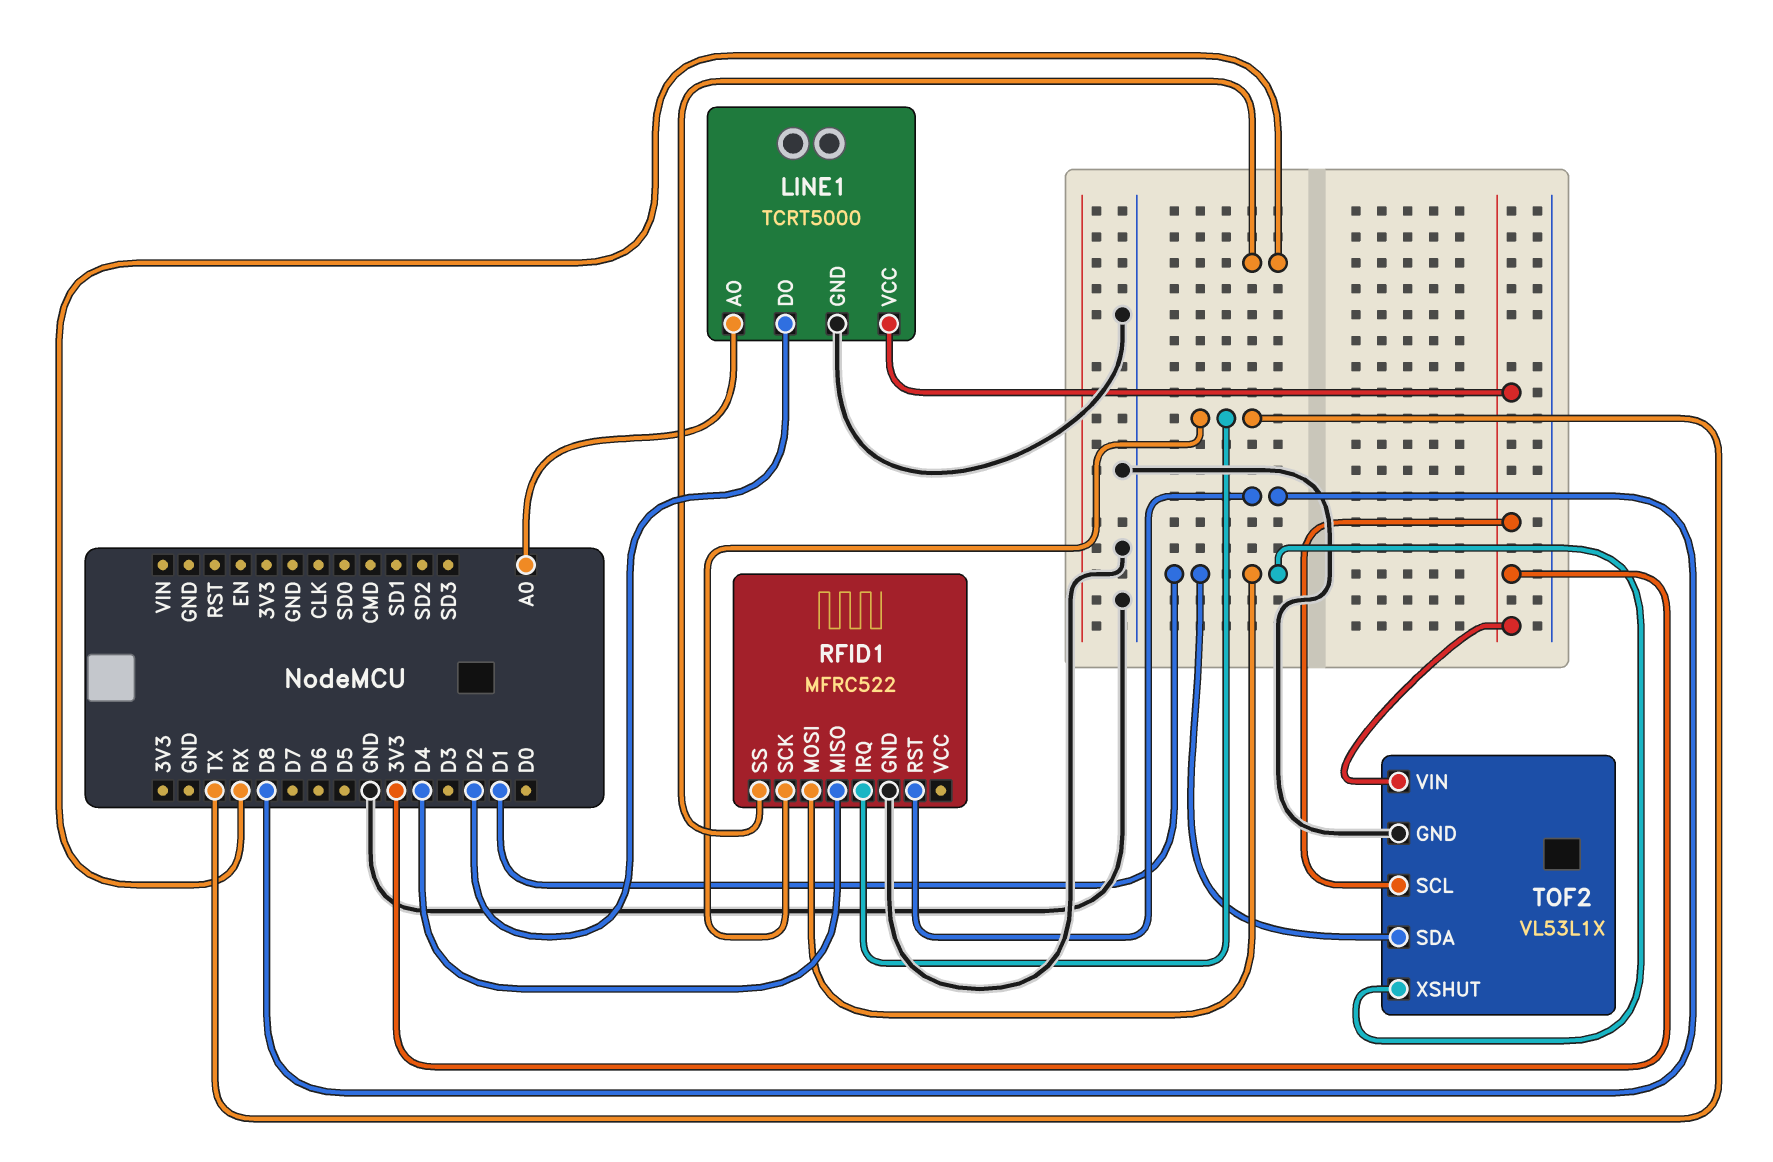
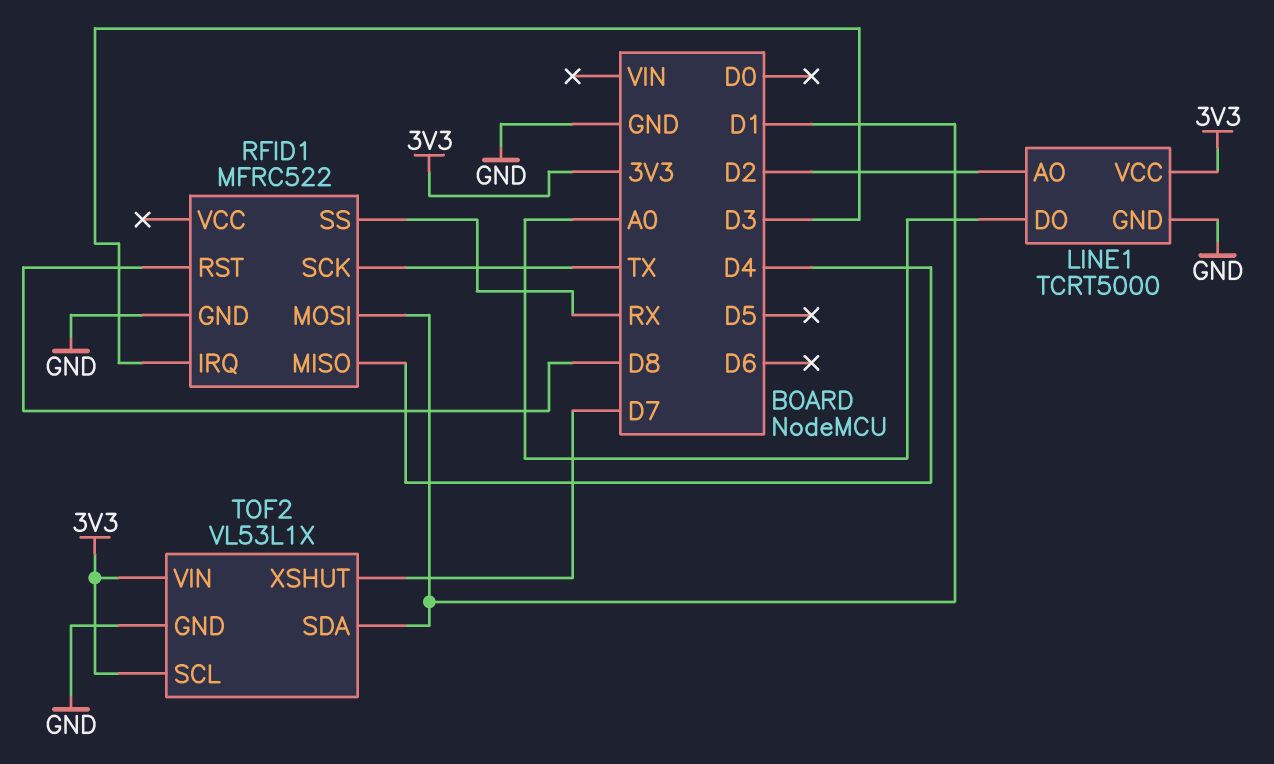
LINE1 pin AO: A0 -> D2
LINE1 pin DO: D2 -> A0
RFID1 pin IRQ: TX -> D3
TOF2 pin XSHUT: D1 -> D7

